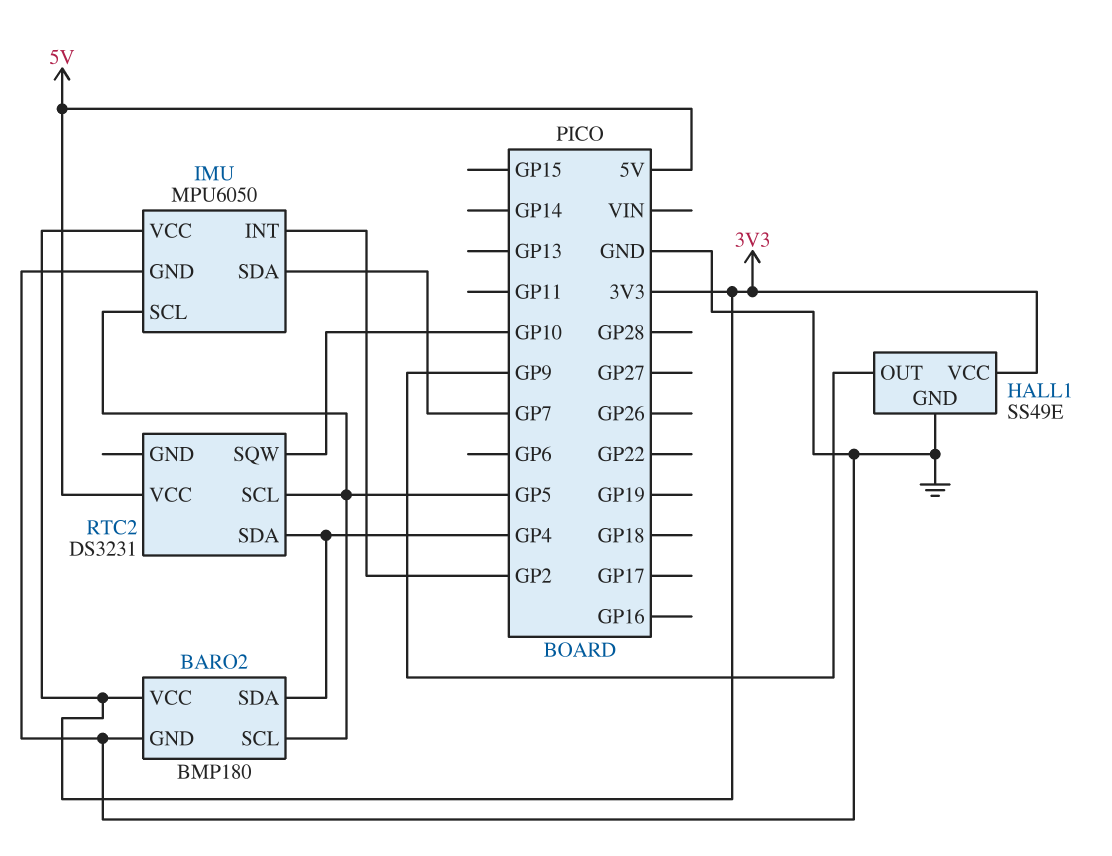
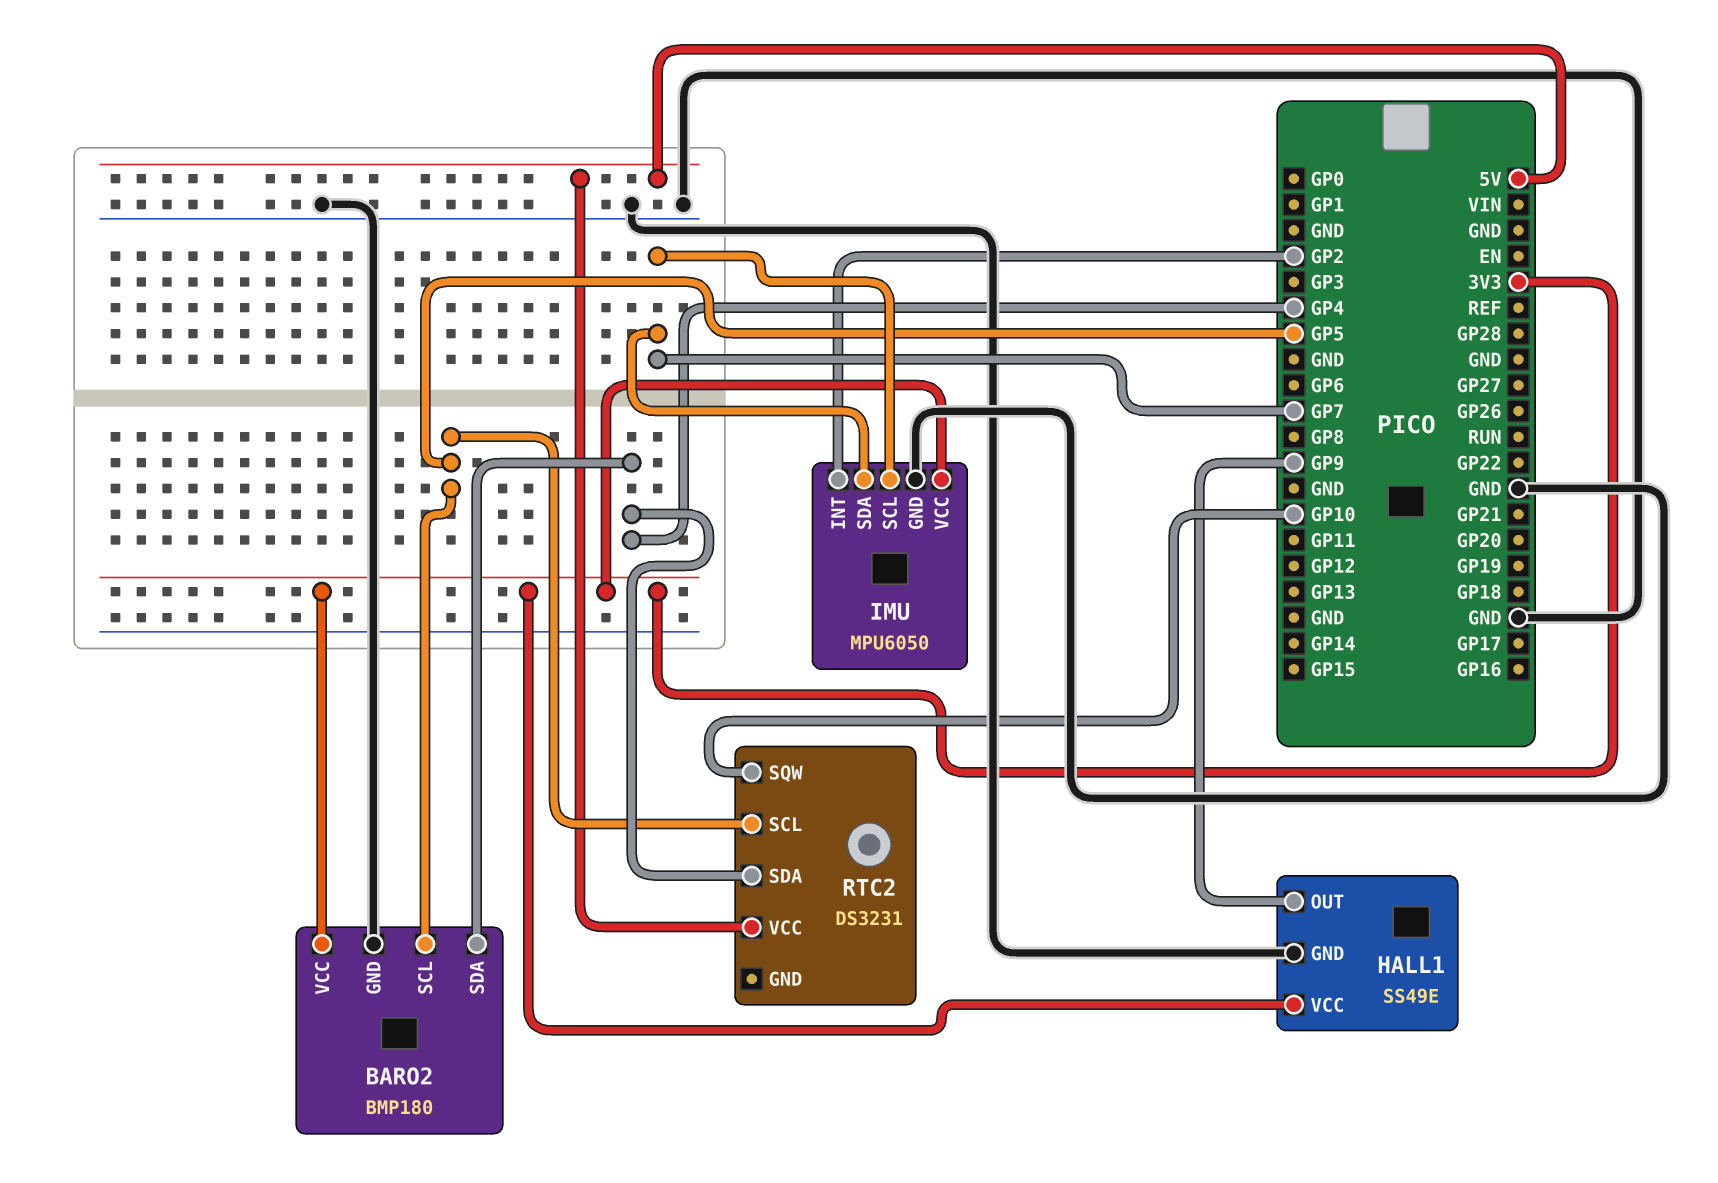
IMU pin SCL: GP5 -> GP7

